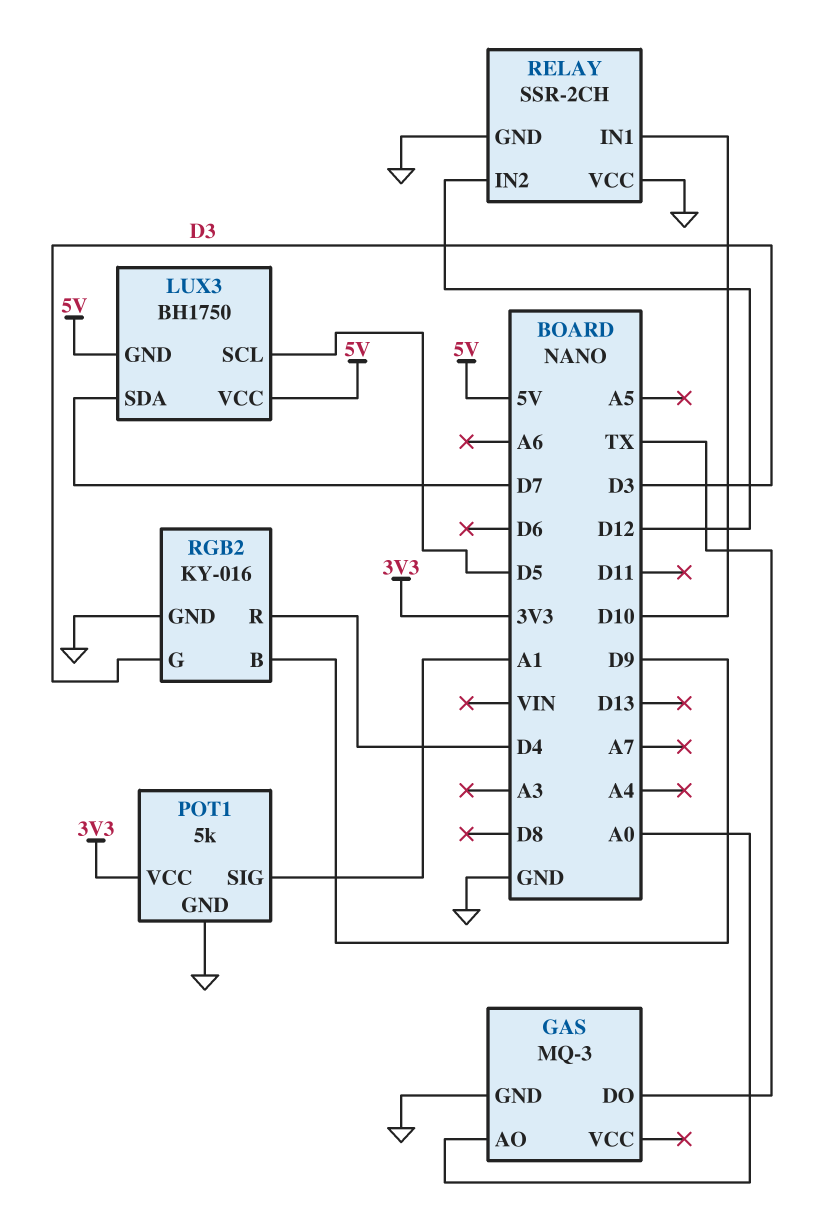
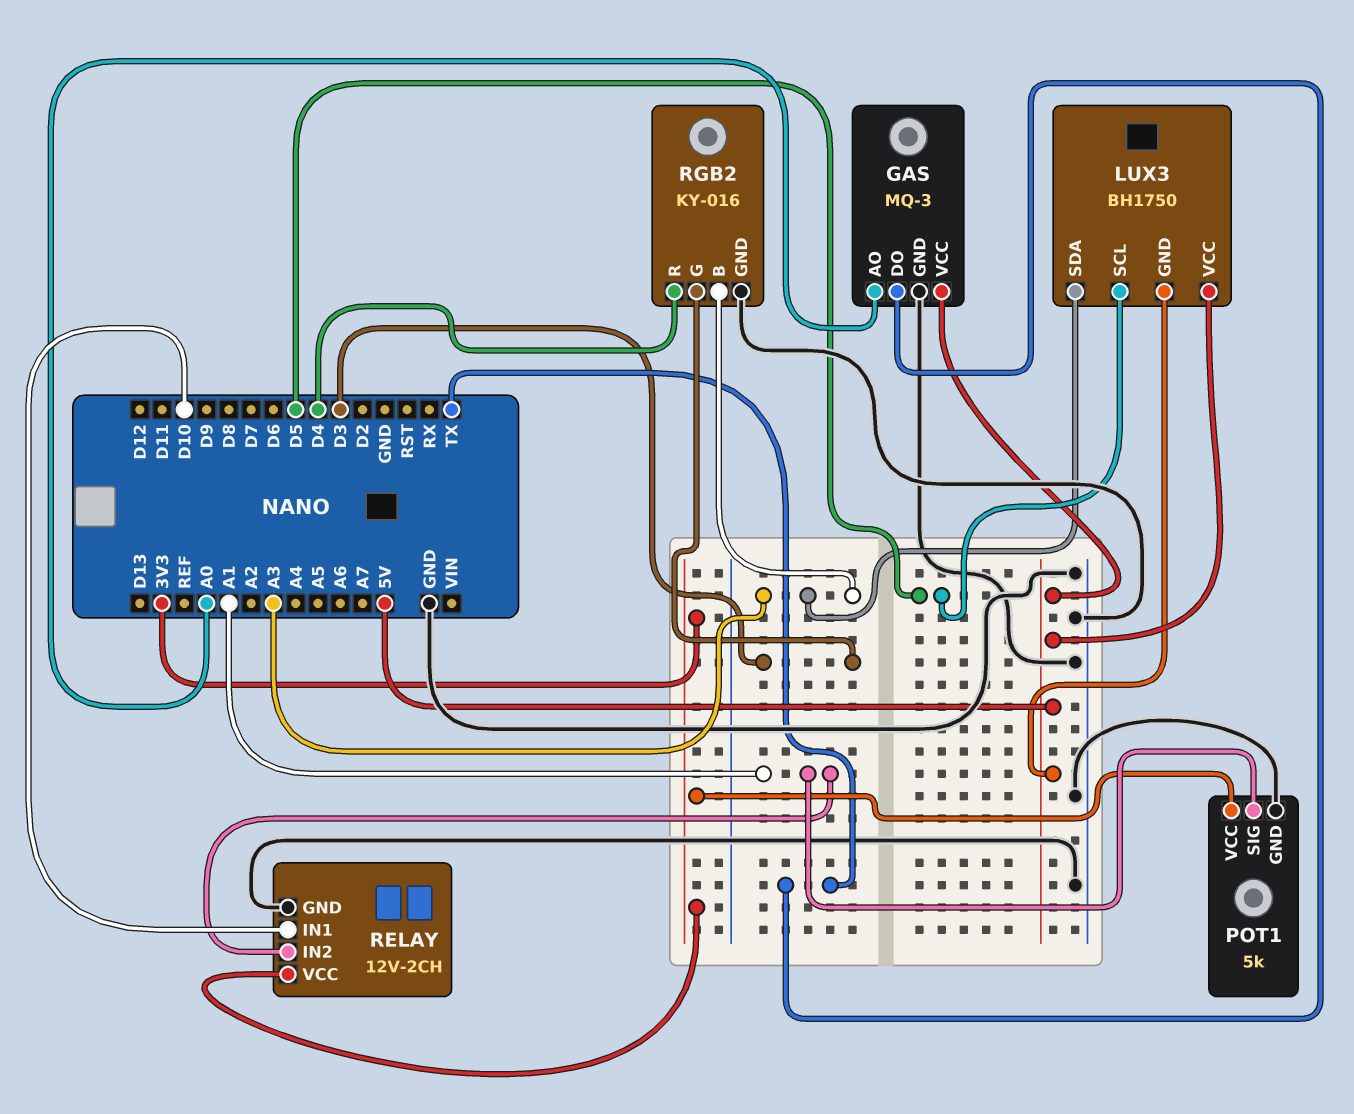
GAS pin VCC: none -> 5V
LUX3 pin SDA: D7 -> A3
RELAY: SSR-2CH -> 12V-2CH
RELAY pin IN2: D12 -> A1
RELAY pin VCC: GND -> 3V3
RGB2 pin B: D9 -> A3

